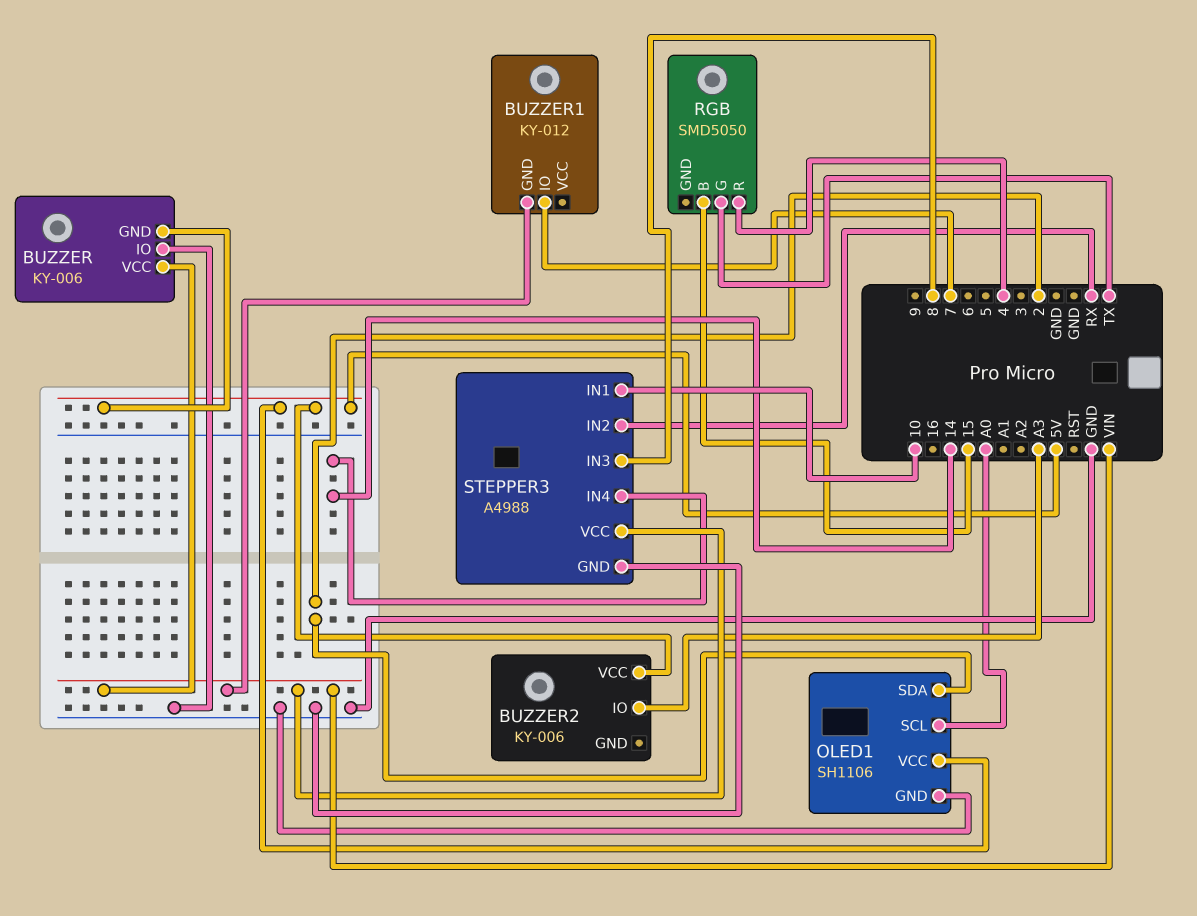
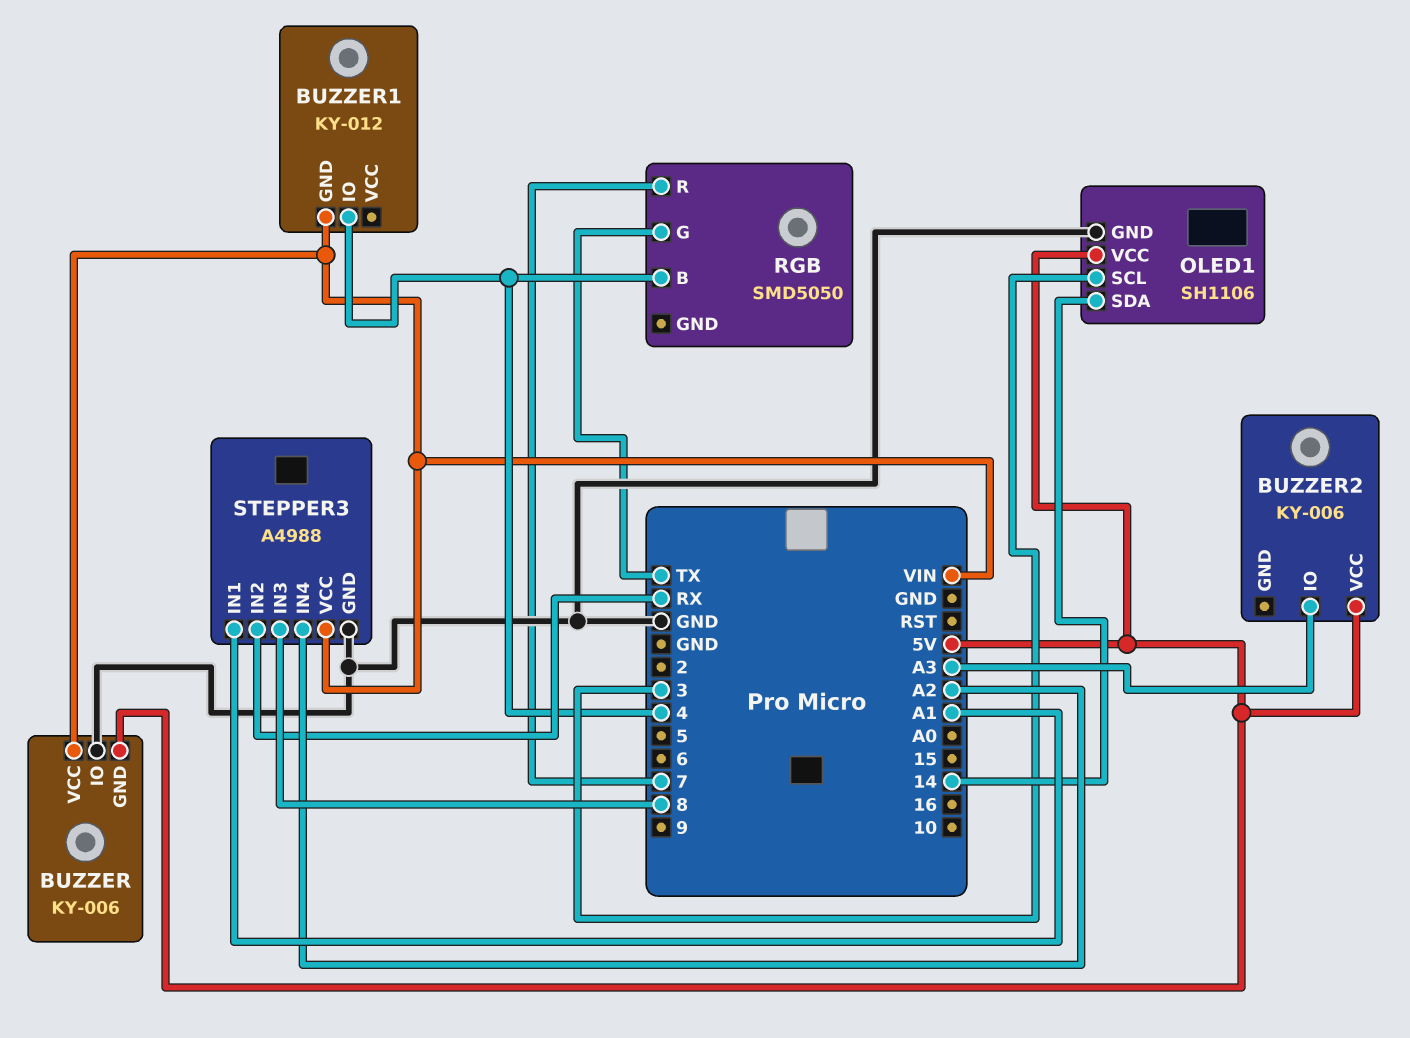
BUZZER1 pin IO: 7 -> 4
OLED1 pin SCL: A0 -> 3
OLED1 pin SDA: 2 -> 14
RGB pin B: 15 -> 4
RGB pin R: 4 -> 7
STEPPER3 pin IN1: 10 -> A1
STEPPER3 pin IN4: 14 -> A2

